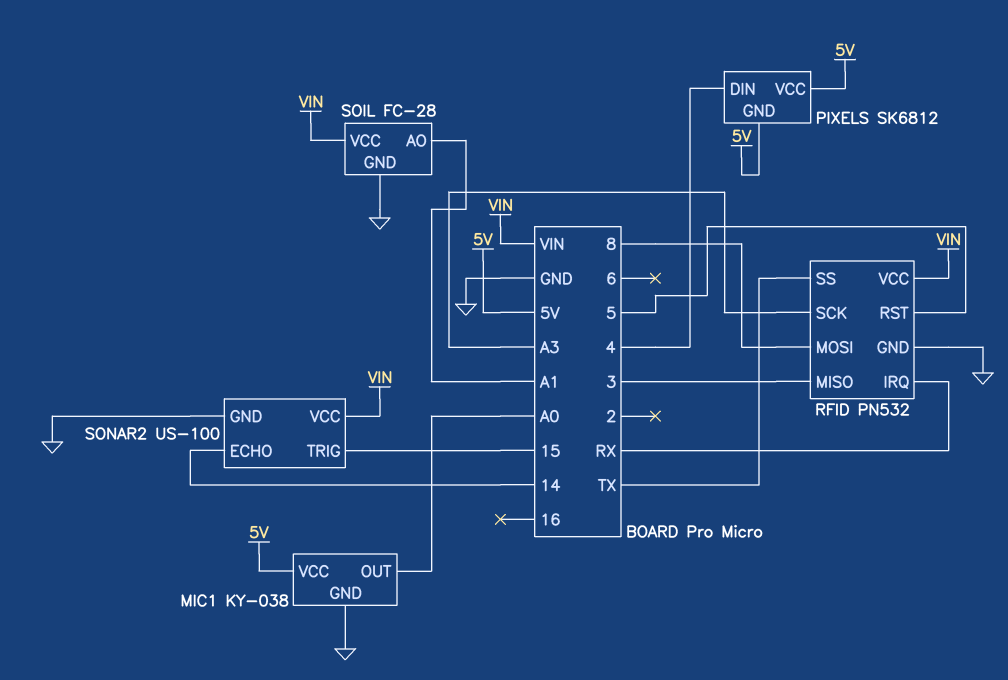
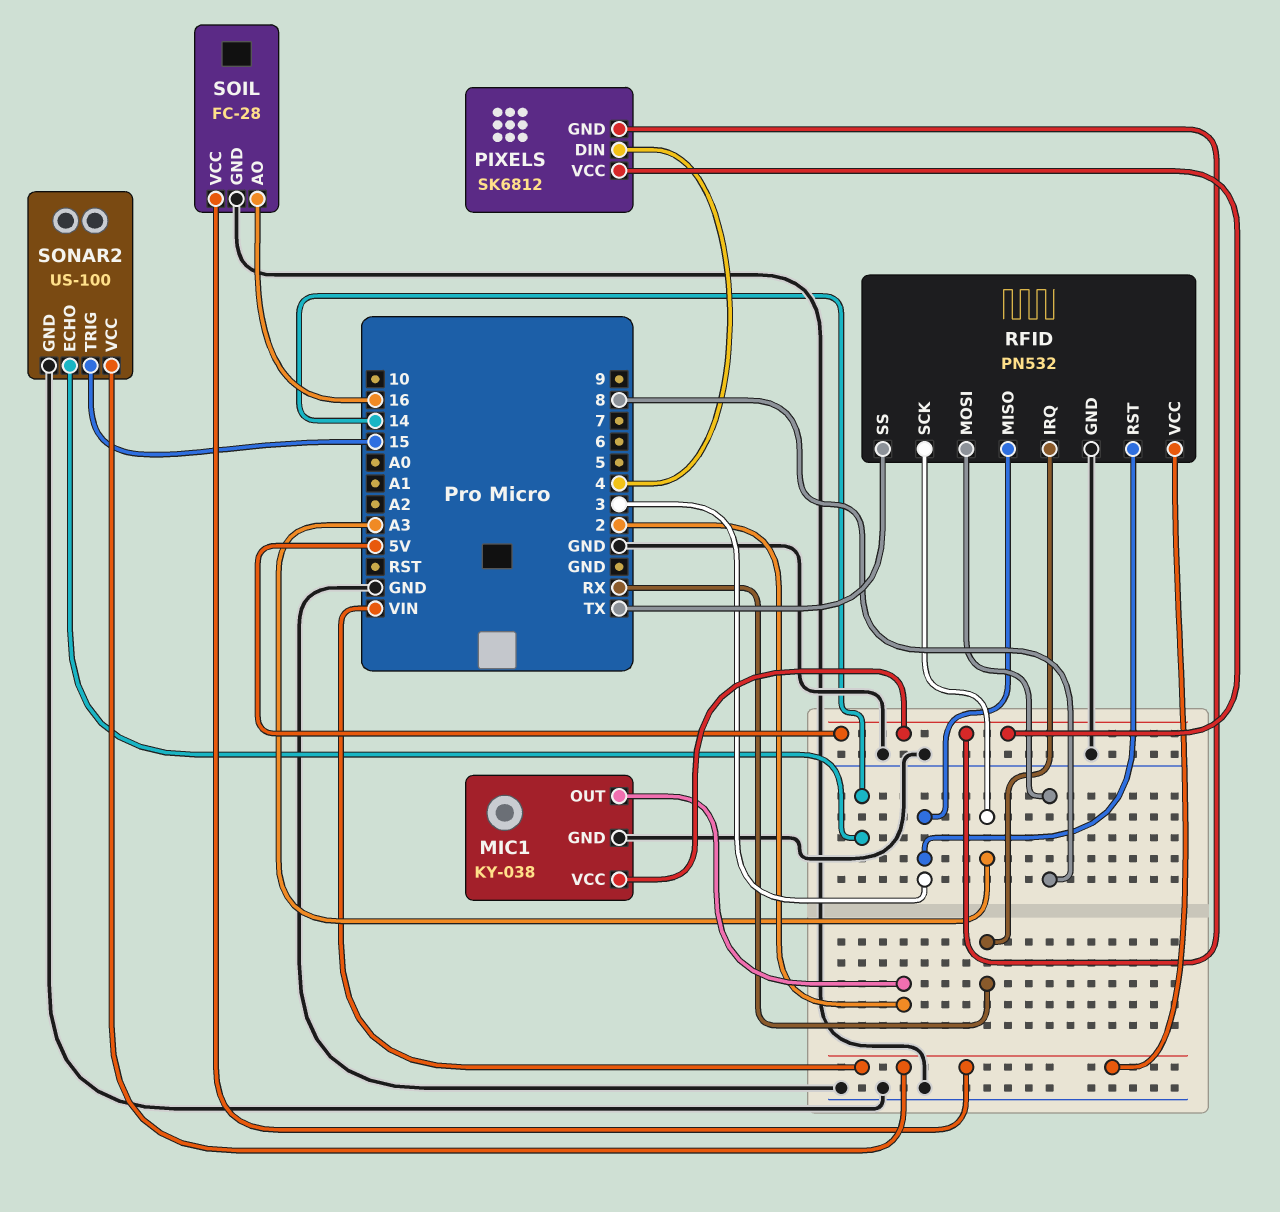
MIC1 pin OUT: A0 -> 2
RFID pin RST: 5 -> 3
SOIL pin AO: A1 -> 16

